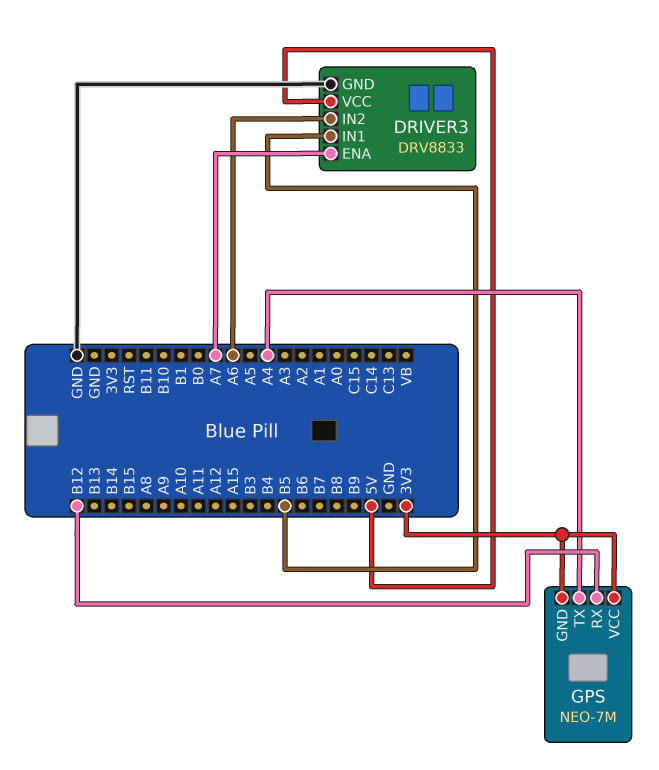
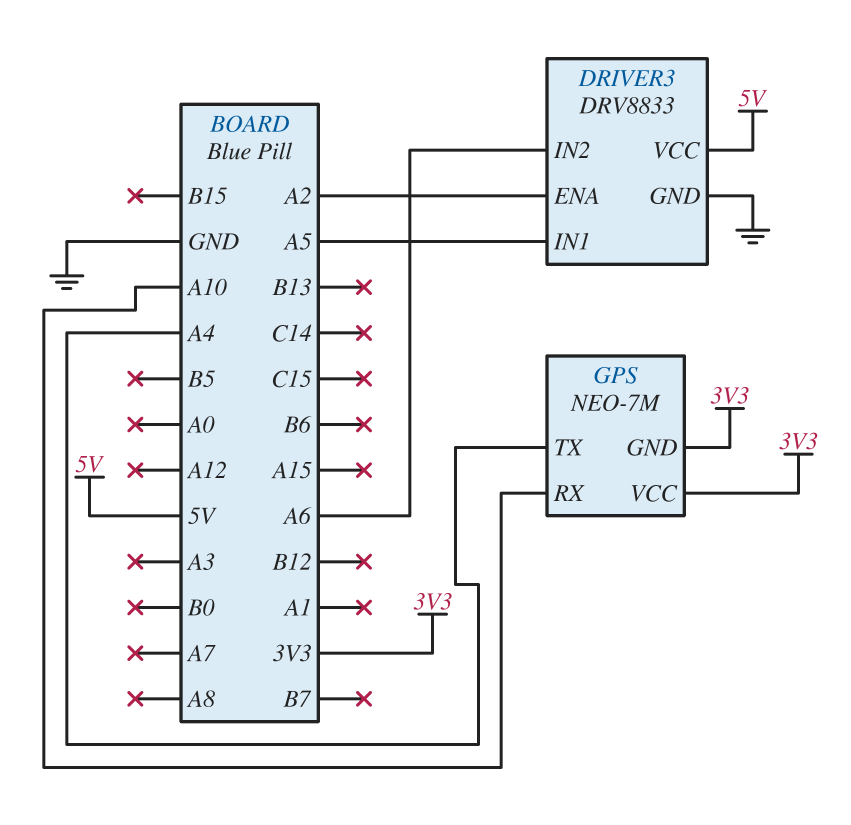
DRIVER3 pin ENA: A7 -> A2
DRIVER3 pin IN1: B5 -> A5
GPS pin RX: B12 -> A10

